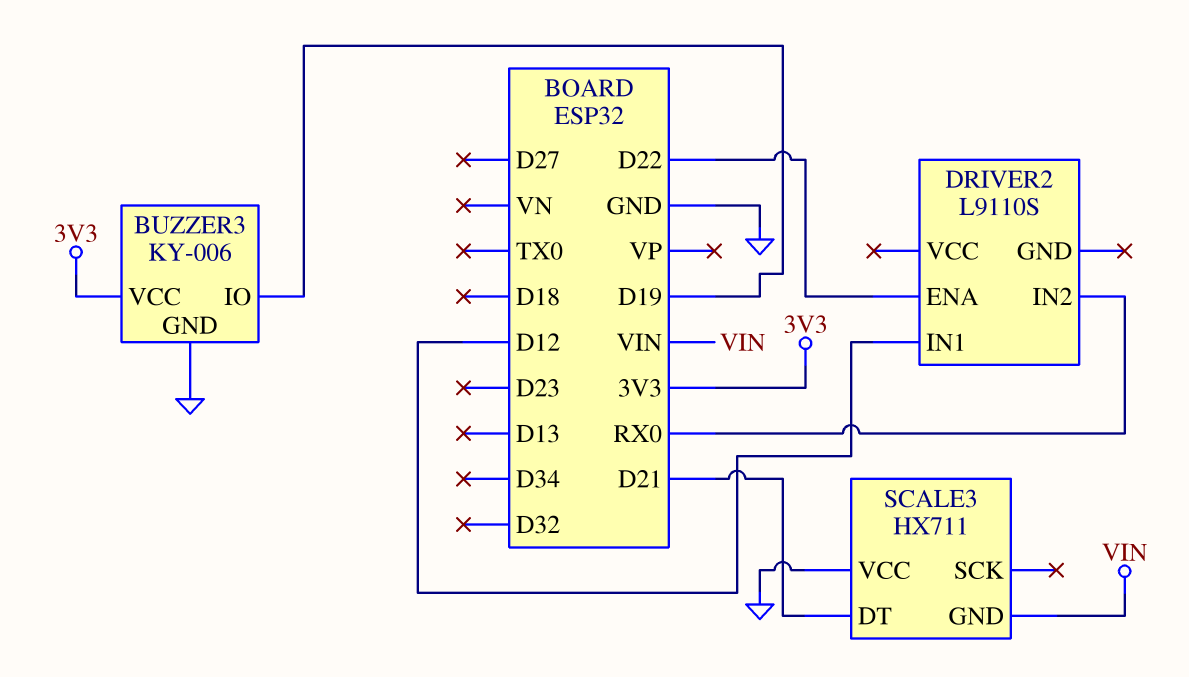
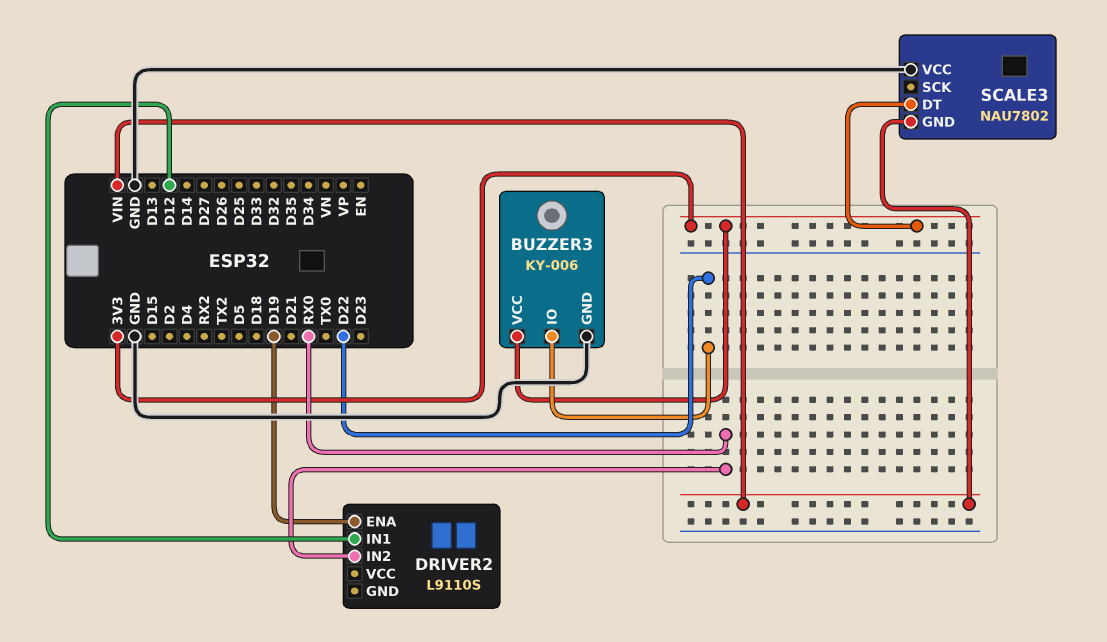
BUZZER3 pin IO: D19 -> D22
DRIVER2 pin ENA: D22 -> D19
SCALE3: HX711 -> NAU7802
SCALE3 pin DT: D21 -> 3V3

